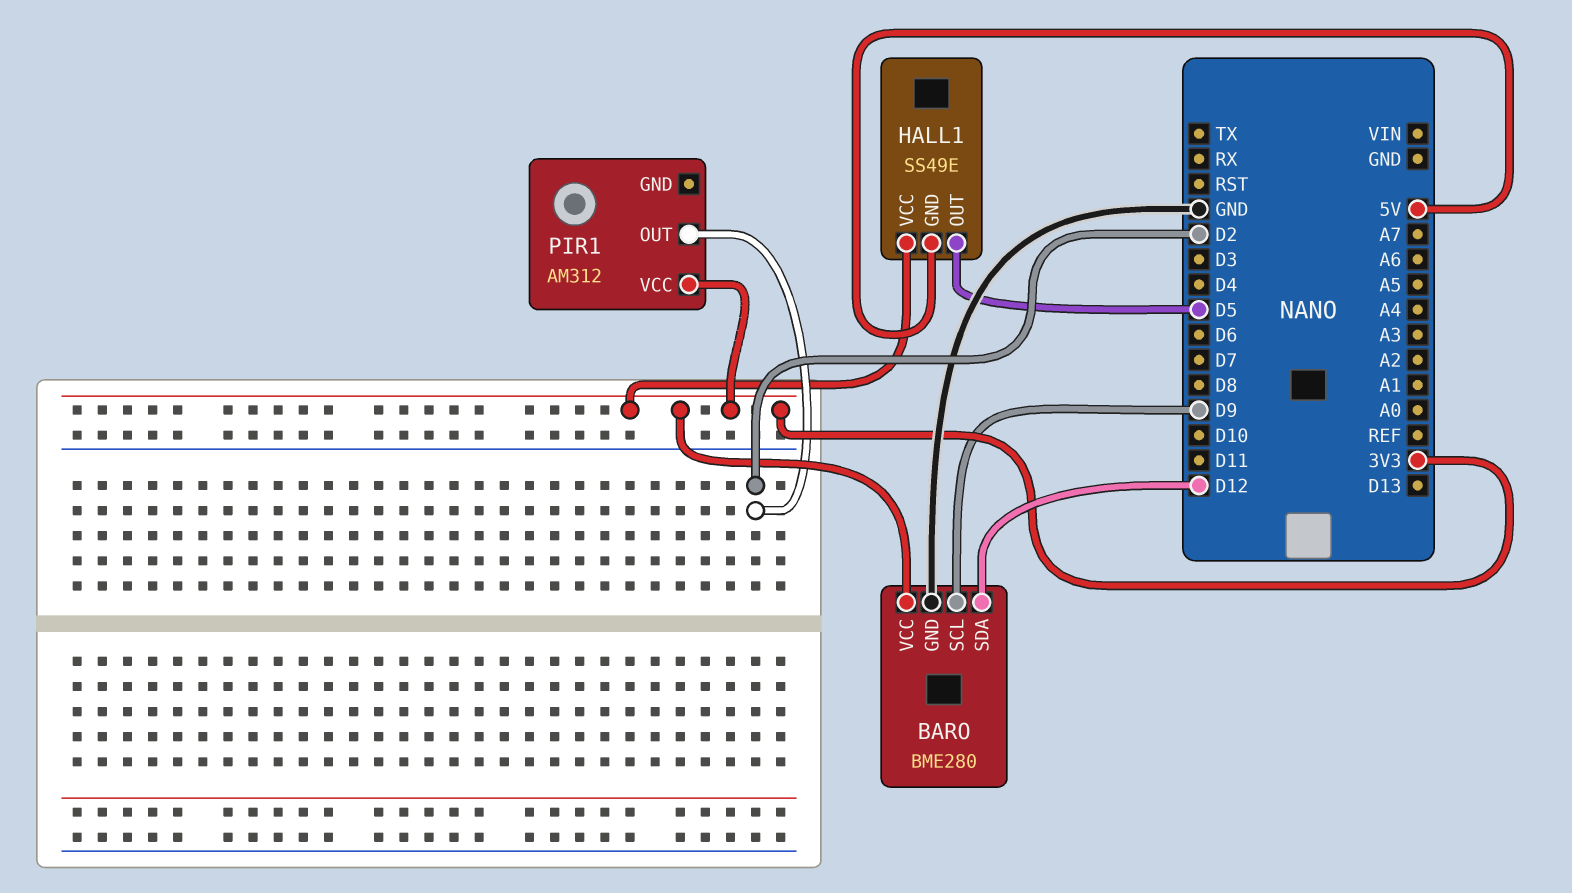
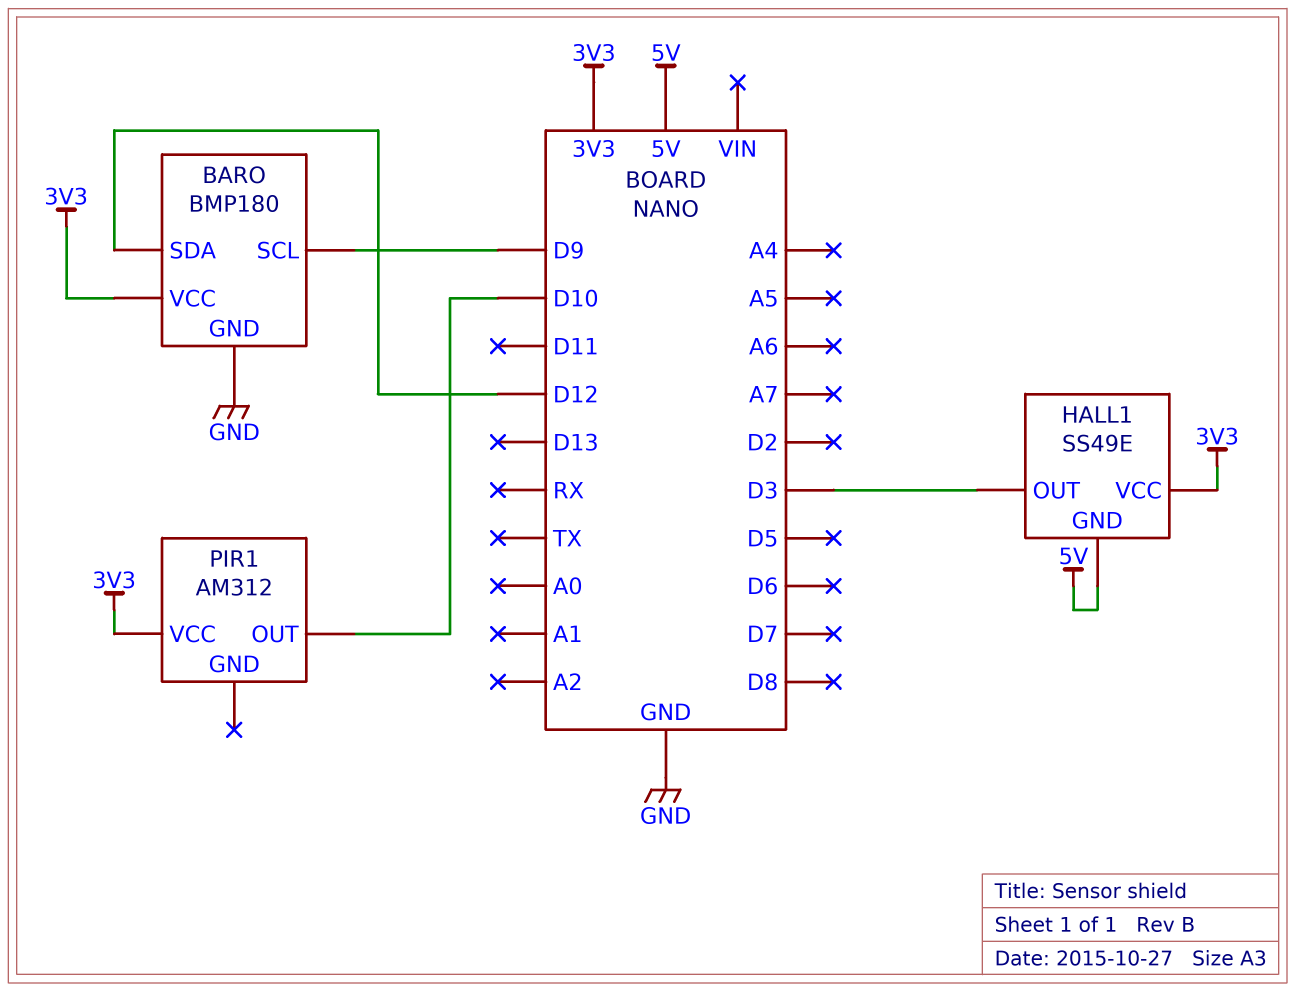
BARO: BME280 -> BMP180
HALL1 pin OUT: D5 -> D3
PIR1 pin OUT: D2 -> D10

